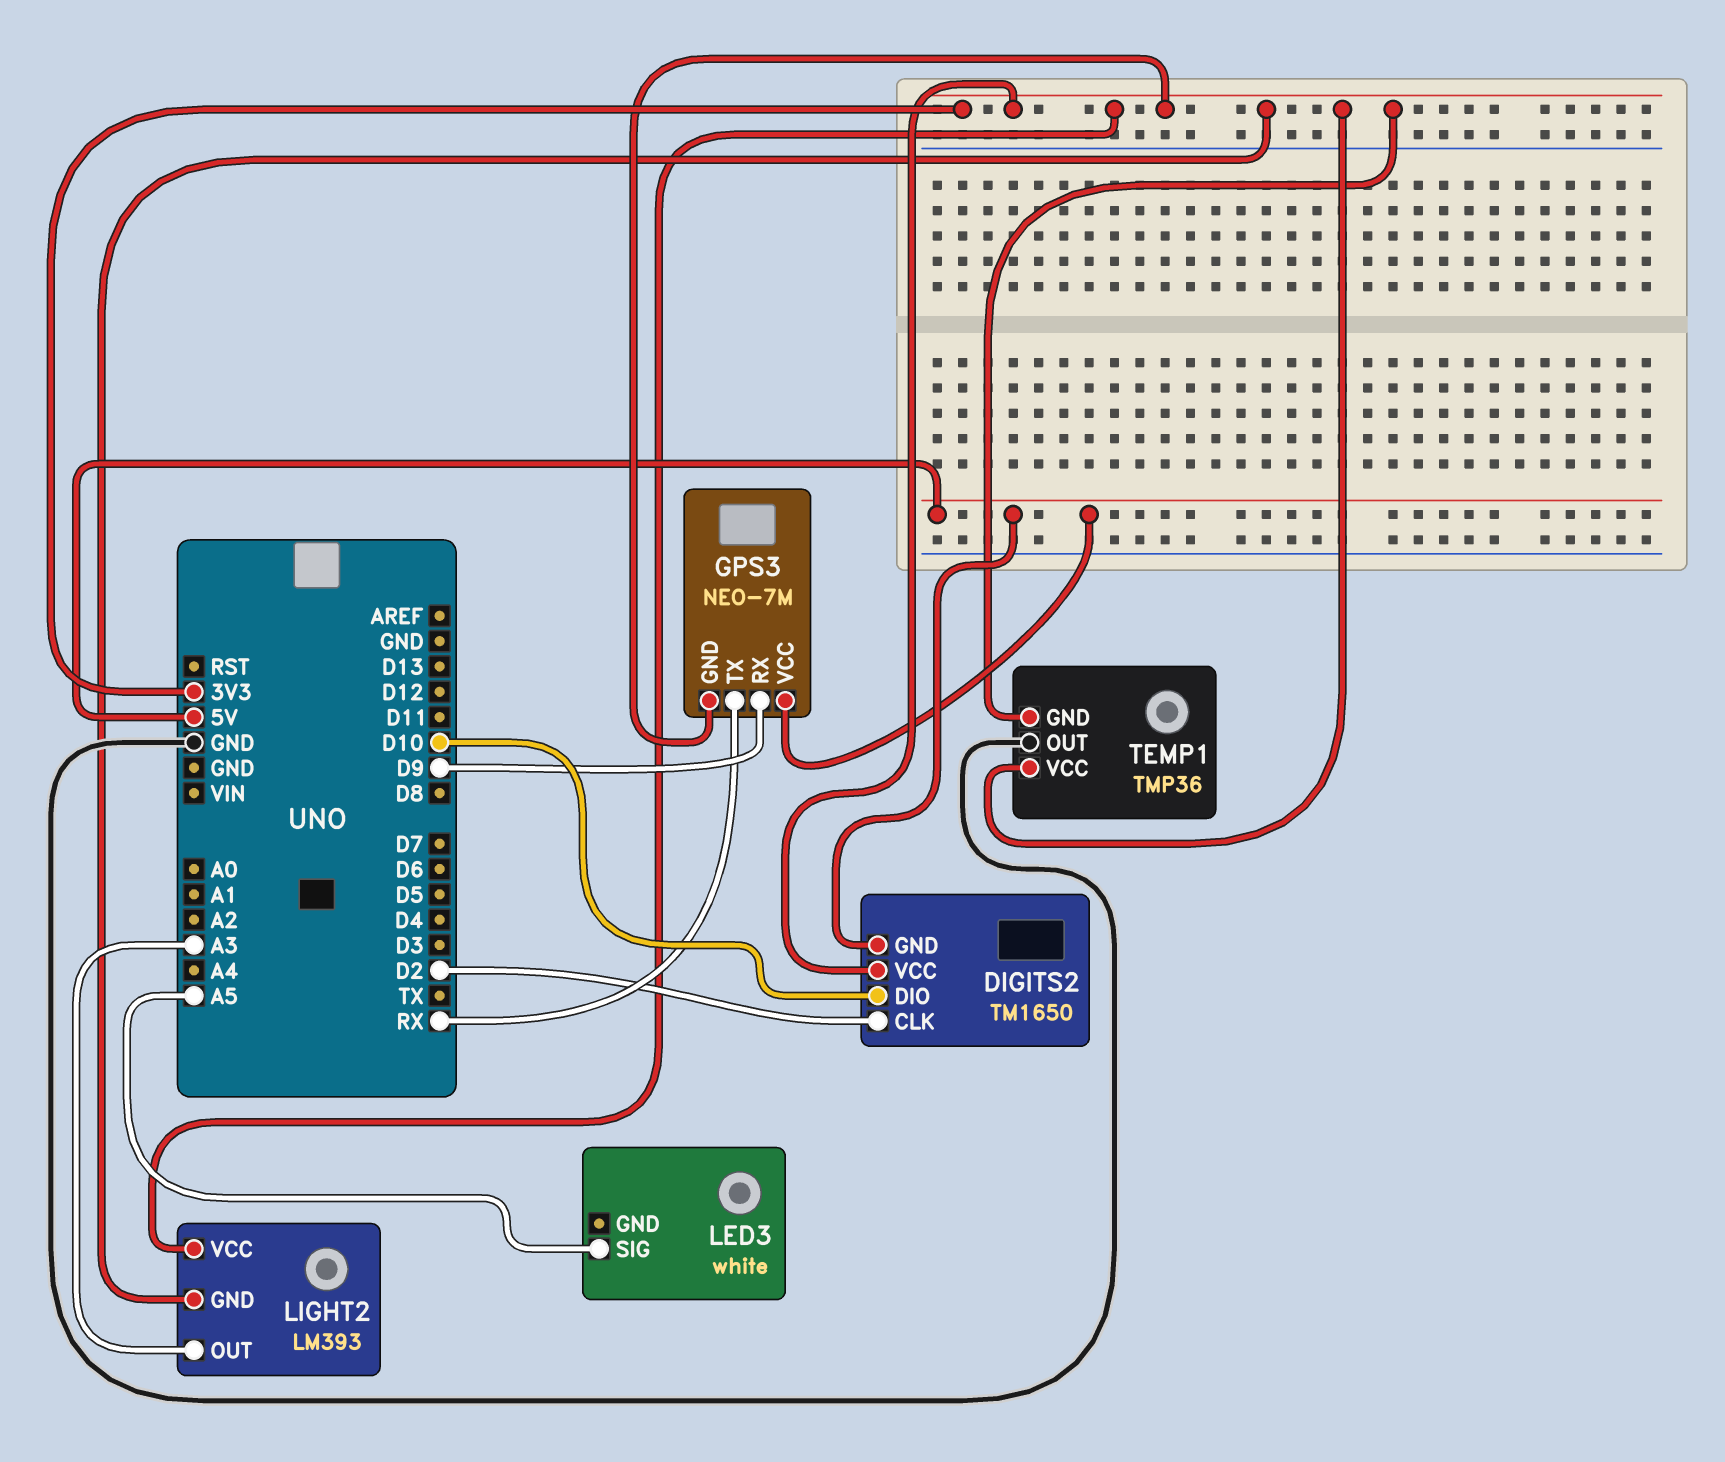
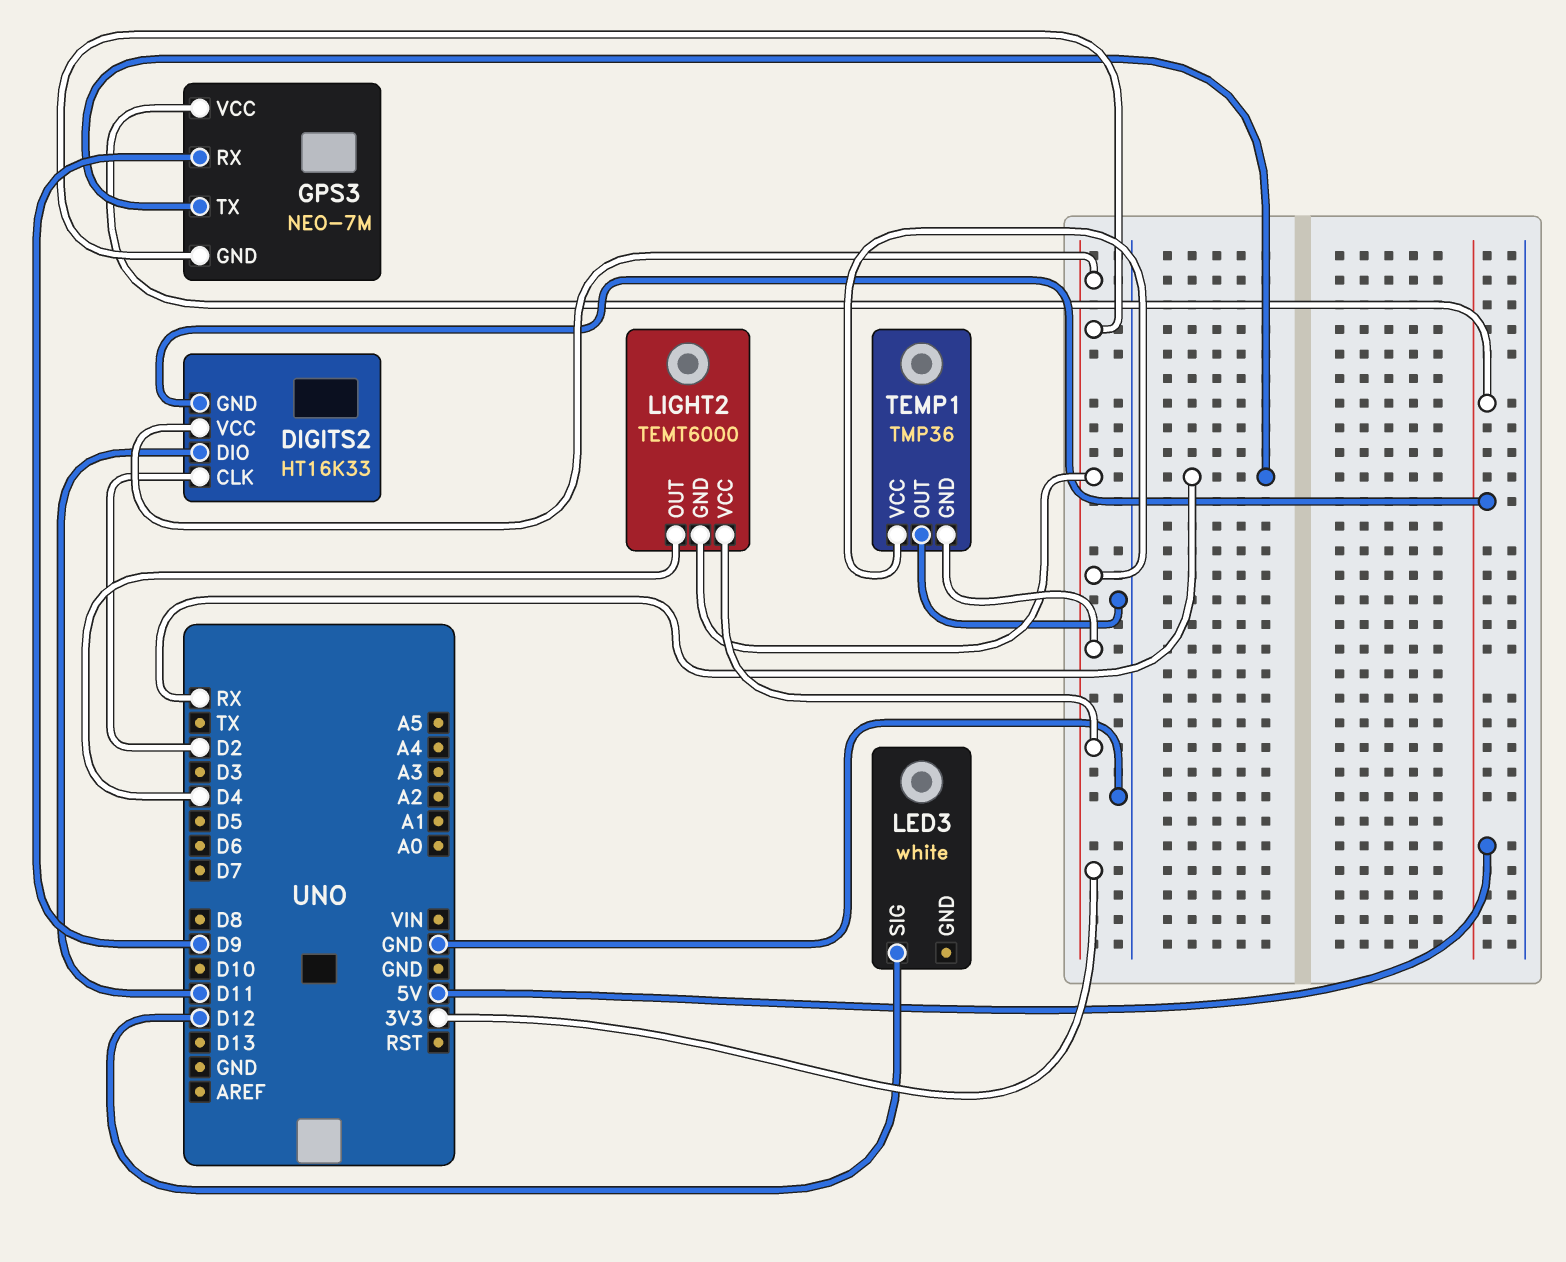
DIGITS2: TM1650 -> HT16K33
DIGITS2 pin DIO: D10 -> D11
LED3 pin SIG: A5 -> D12
LIGHT2: LM393 -> TEMT6000
LIGHT2 pin OUT: A3 -> D4

